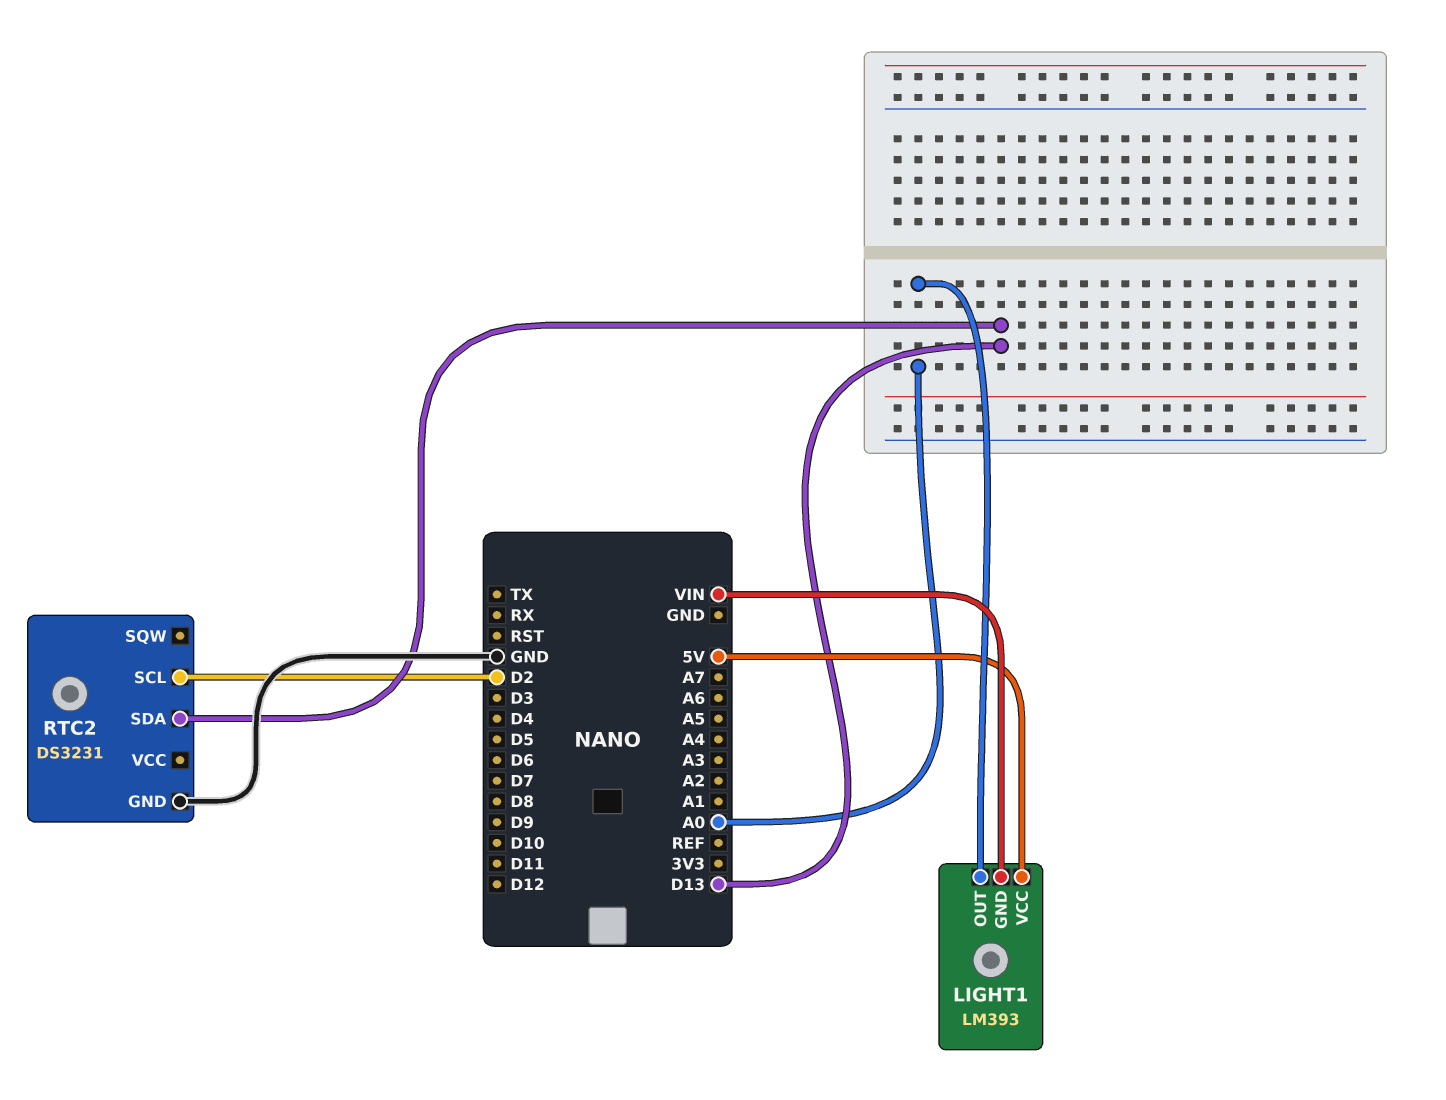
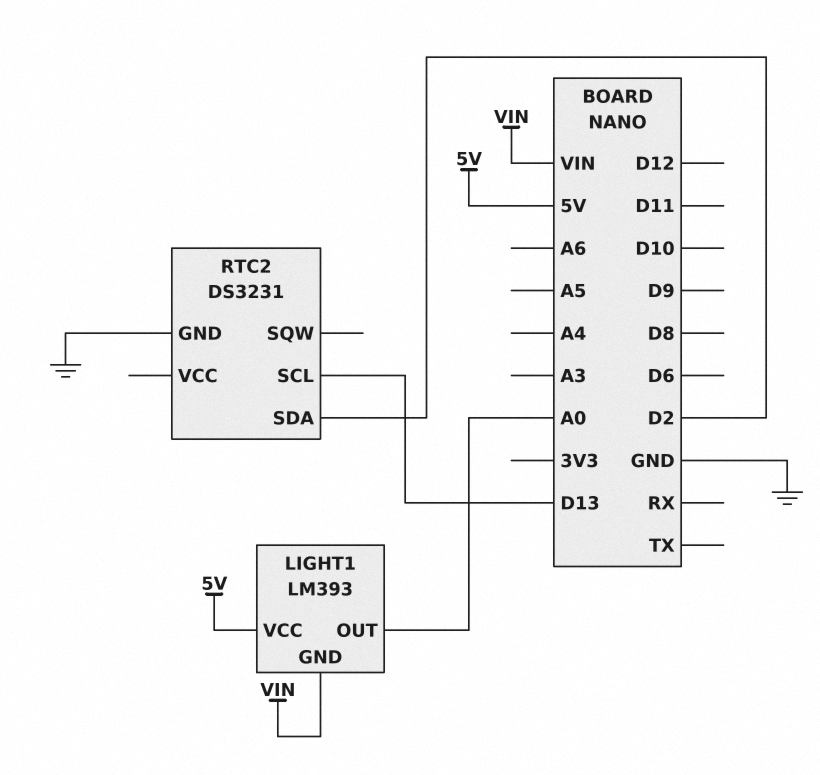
RTC2 pin SCL: D2 -> D13
RTC2 pin SDA: D13 -> D2

